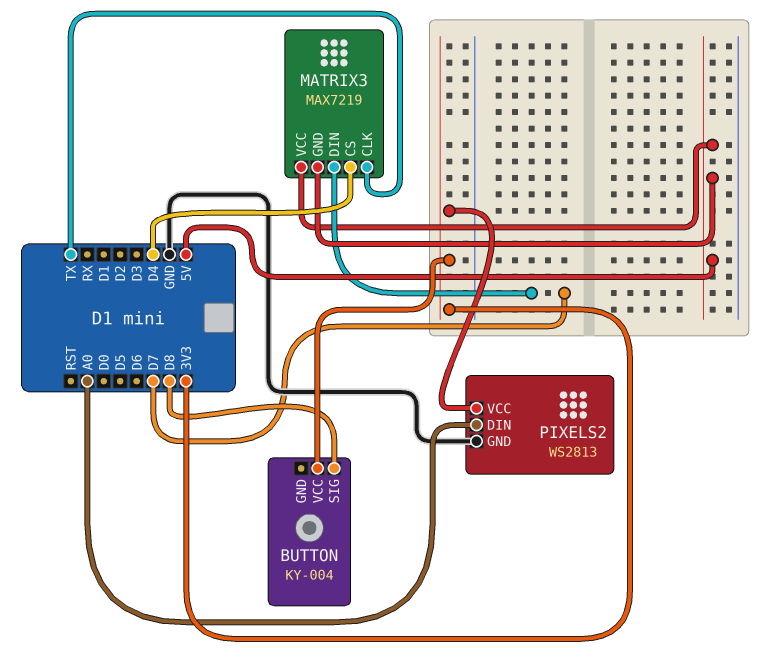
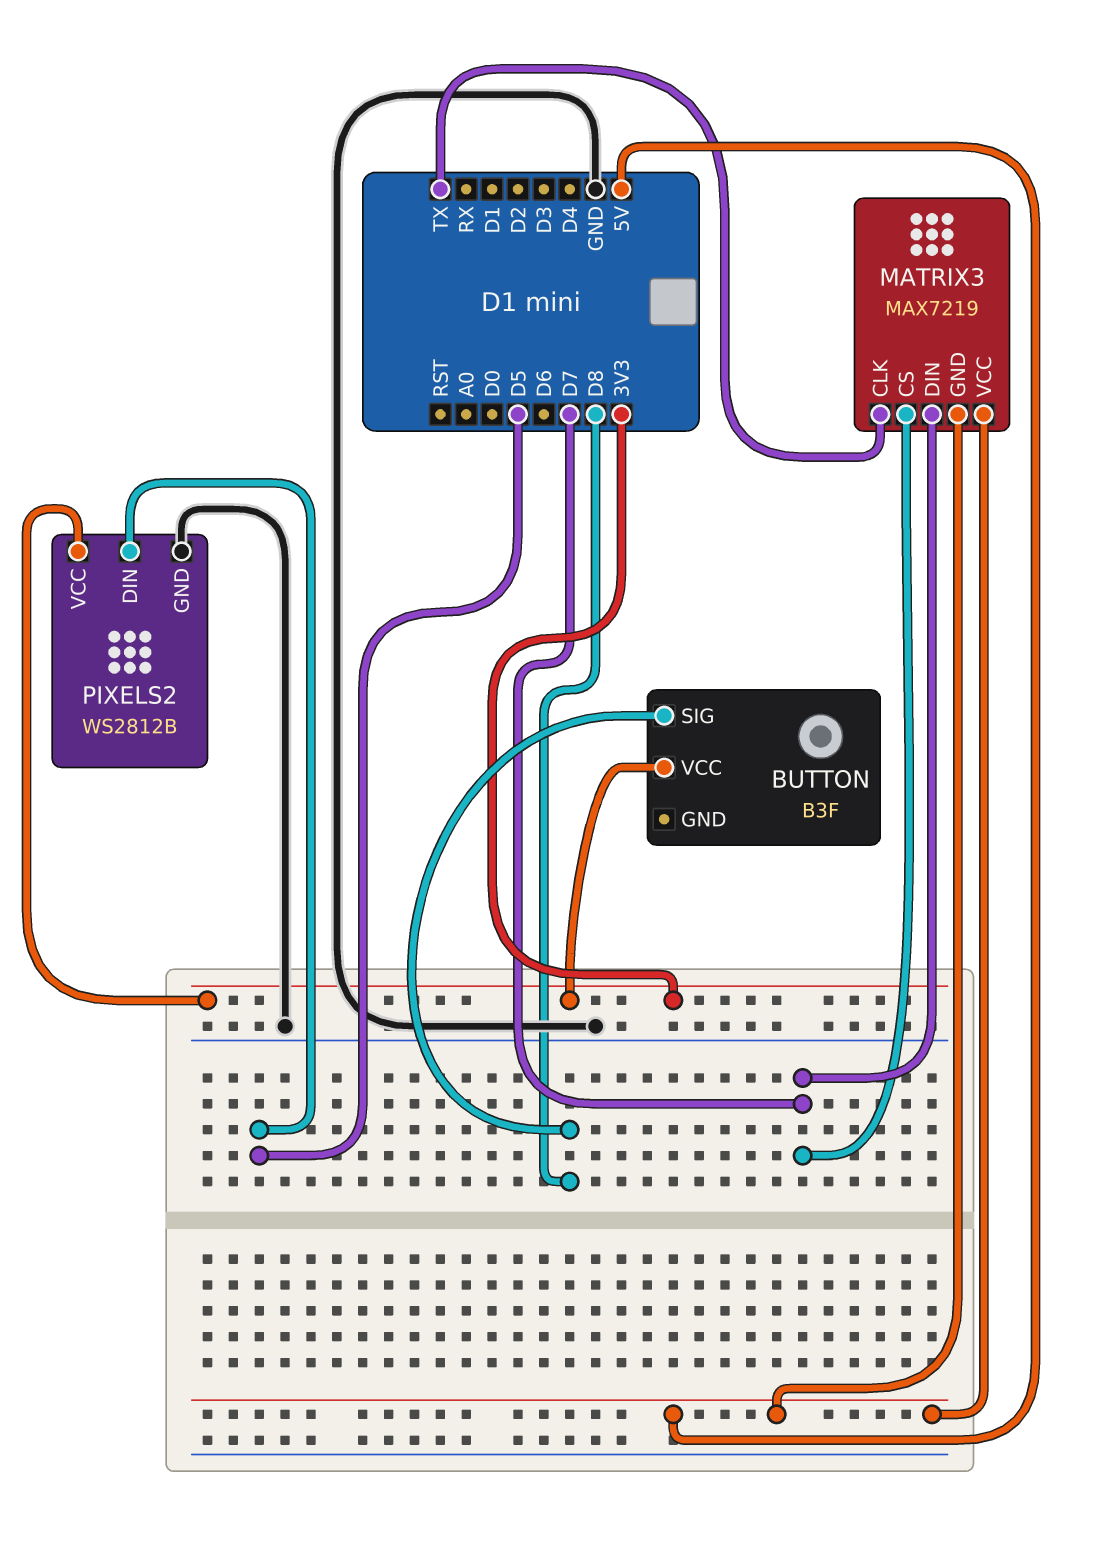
BUTTON: KY-004 -> B3F
MATRIX3 pin CS: D4 -> D7
PIXELS2: WS2813 -> WS2812B
PIXELS2 pin DIN: A0 -> D5

